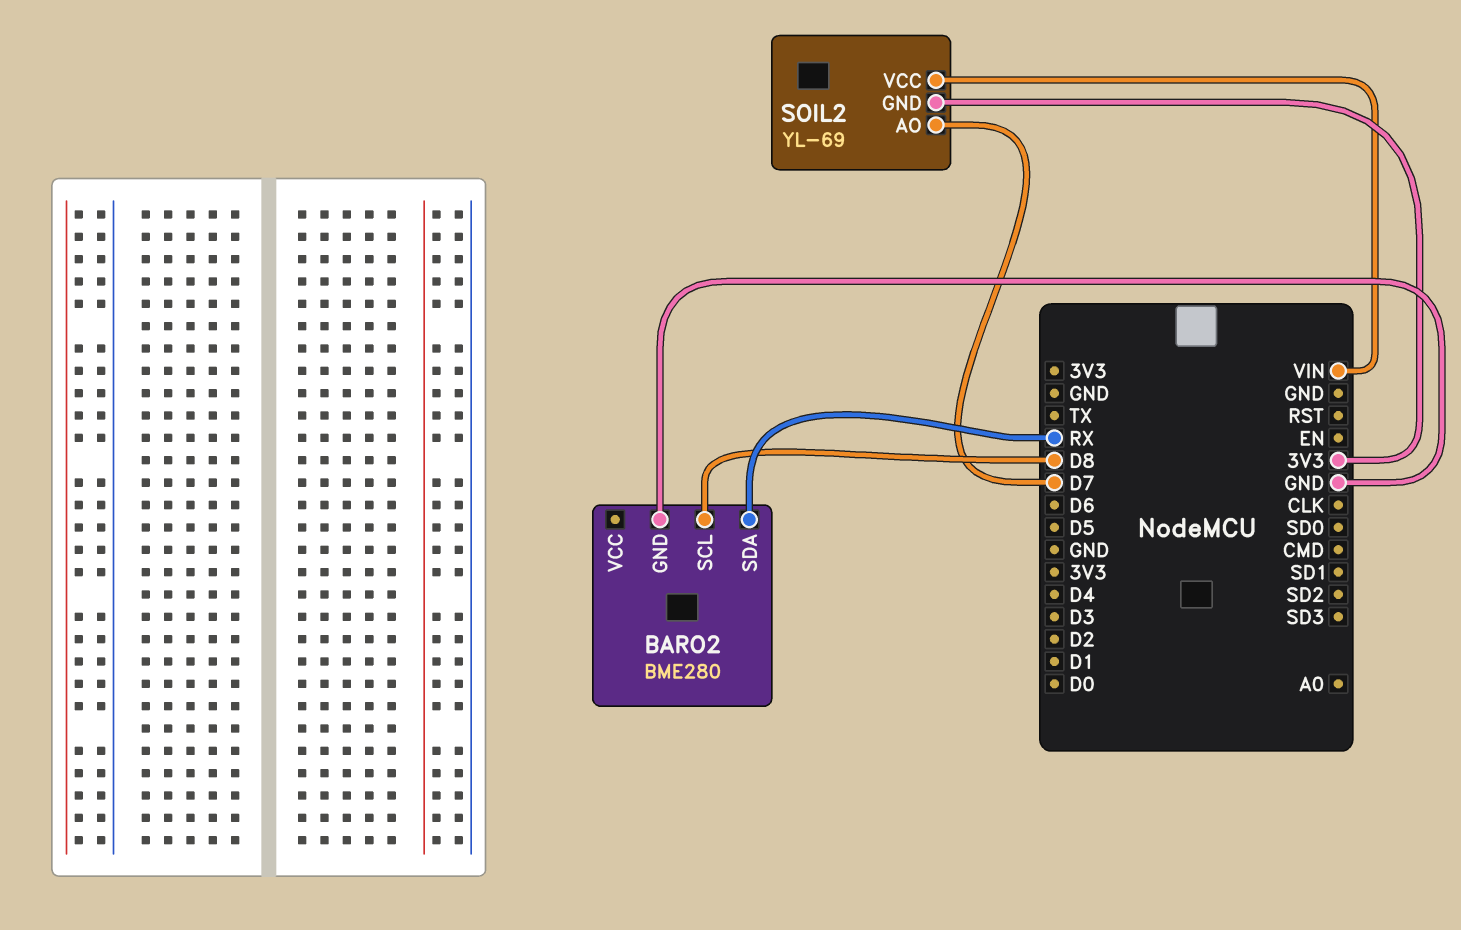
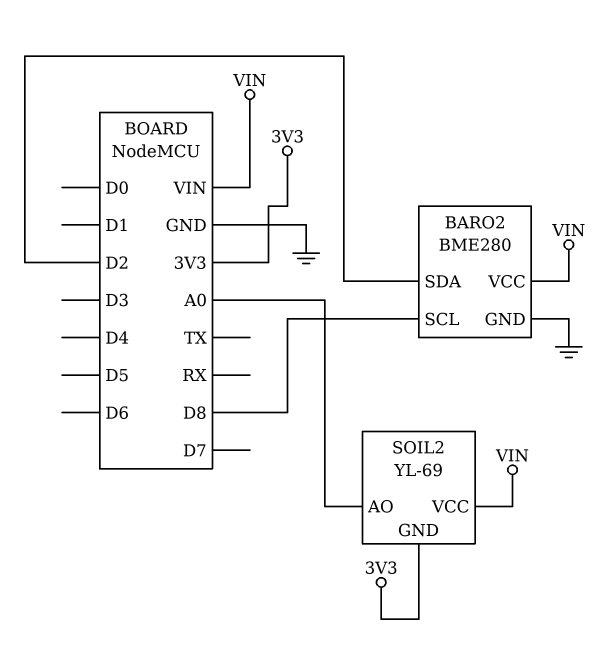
BARO2 pin SDA: RX -> D2
BARO2 pin VCC: none -> VIN
SOIL2 pin AO: D7 -> A0

